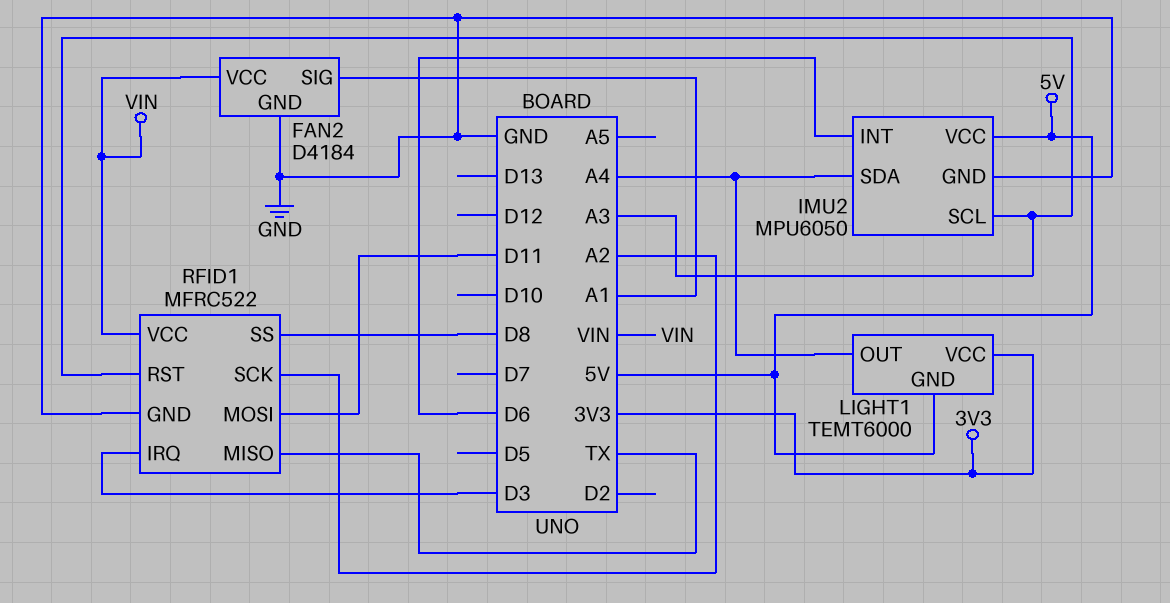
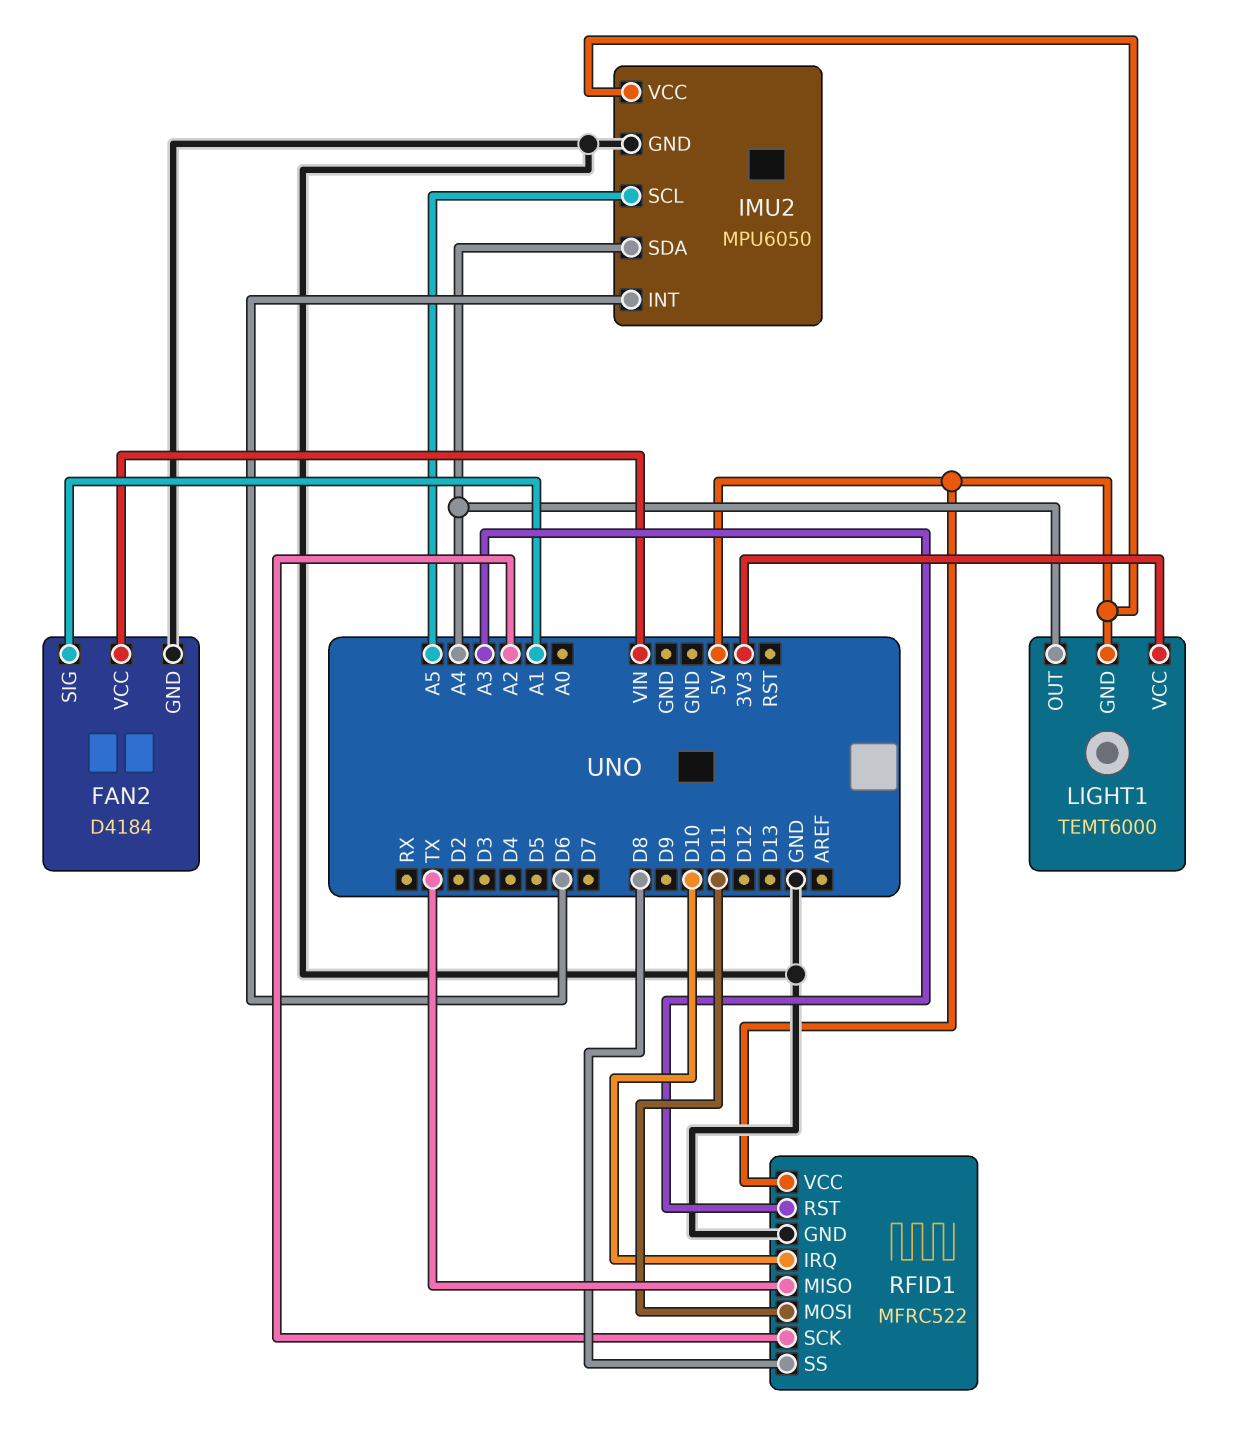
IMU2 pin SCL: A3 -> A5
RFID1 pin IRQ: D3 -> D10
RFID1 pin VCC: VIN -> 5V

